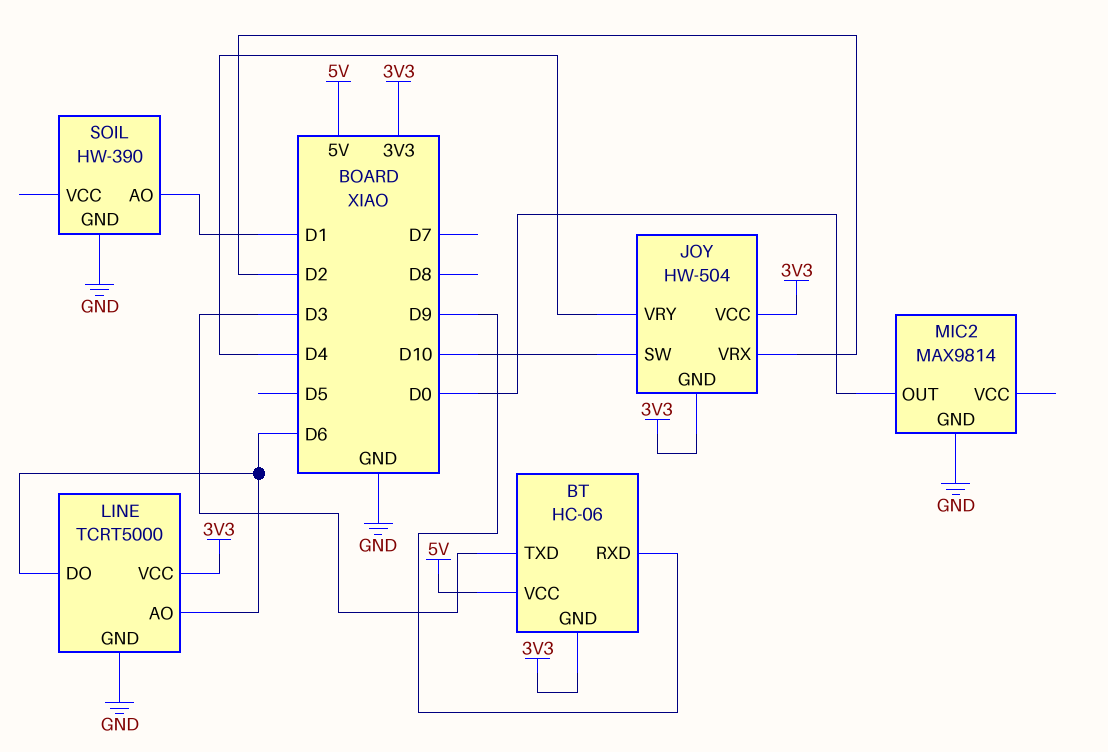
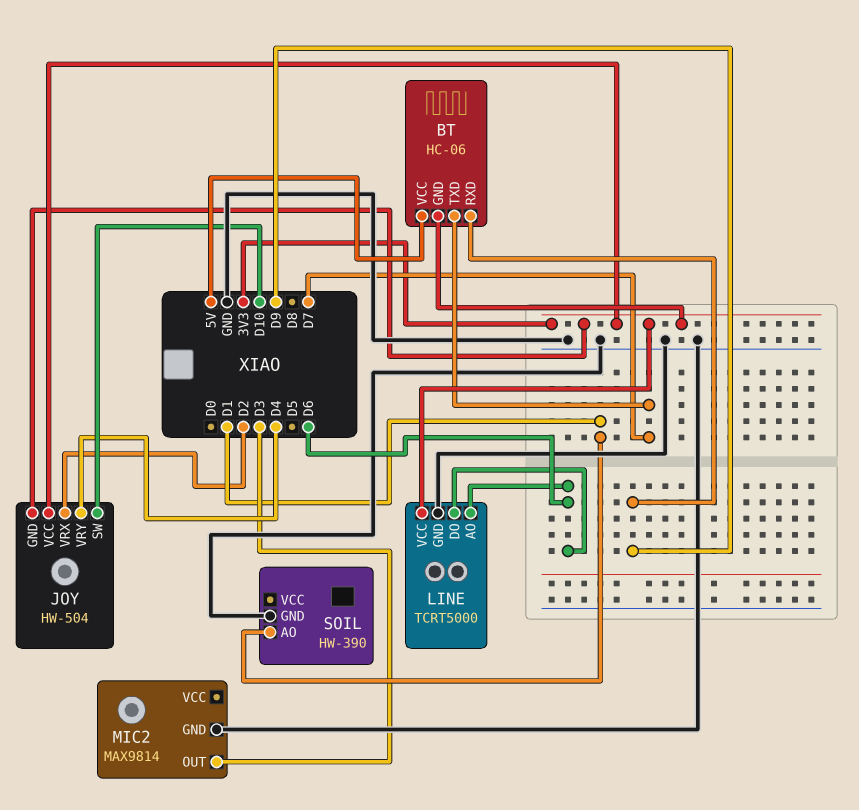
BT pin TXD: D3 -> D7
MIC2 pin OUT: D0 -> D3

